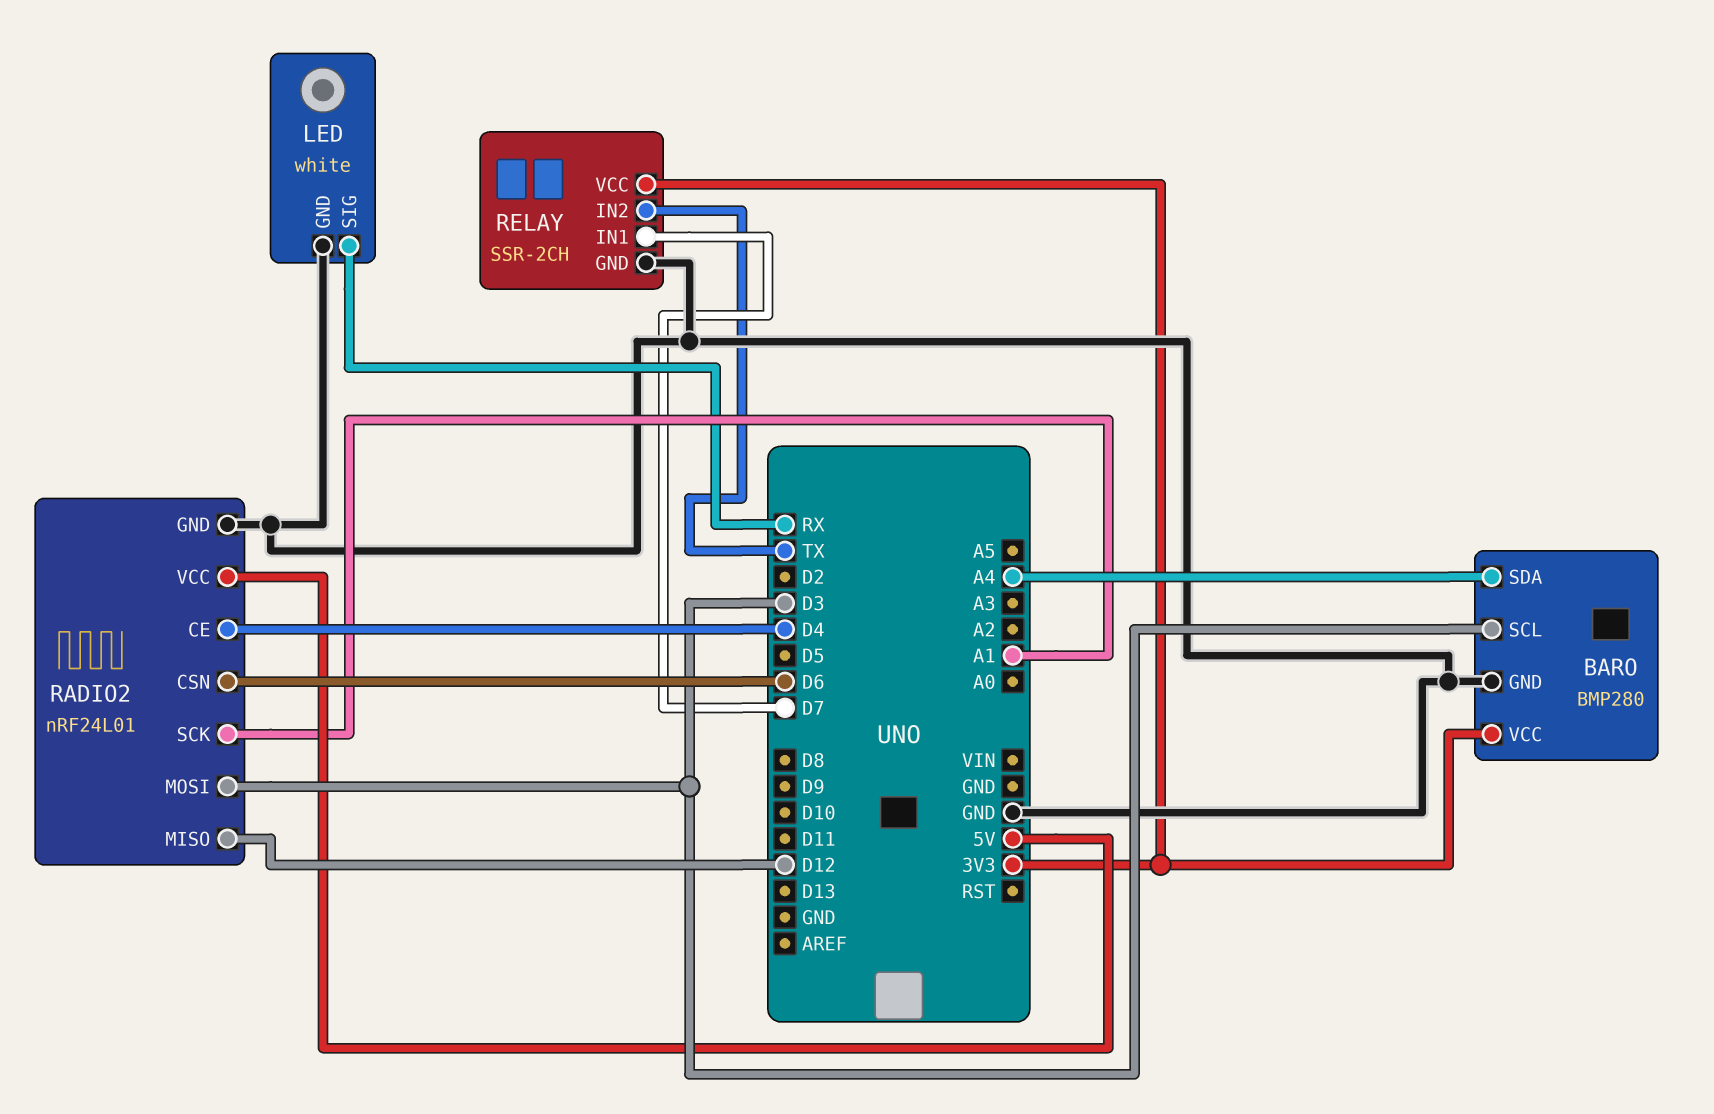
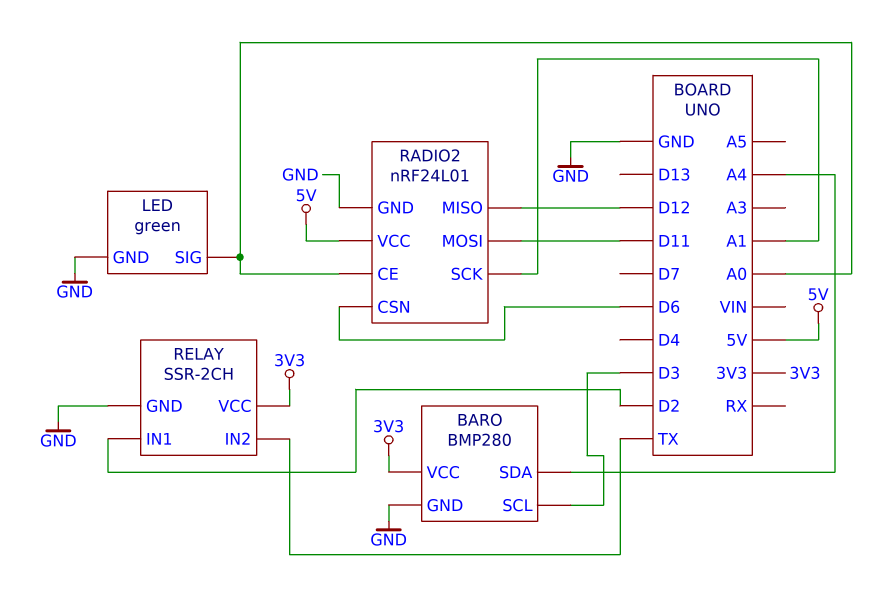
LED: white -> green
LED pin SIG: RX -> A0
RADIO2 pin CE: D4 -> A0
RADIO2 pin MOSI: D3 -> D11
RELAY pin IN1: D7 -> D2

